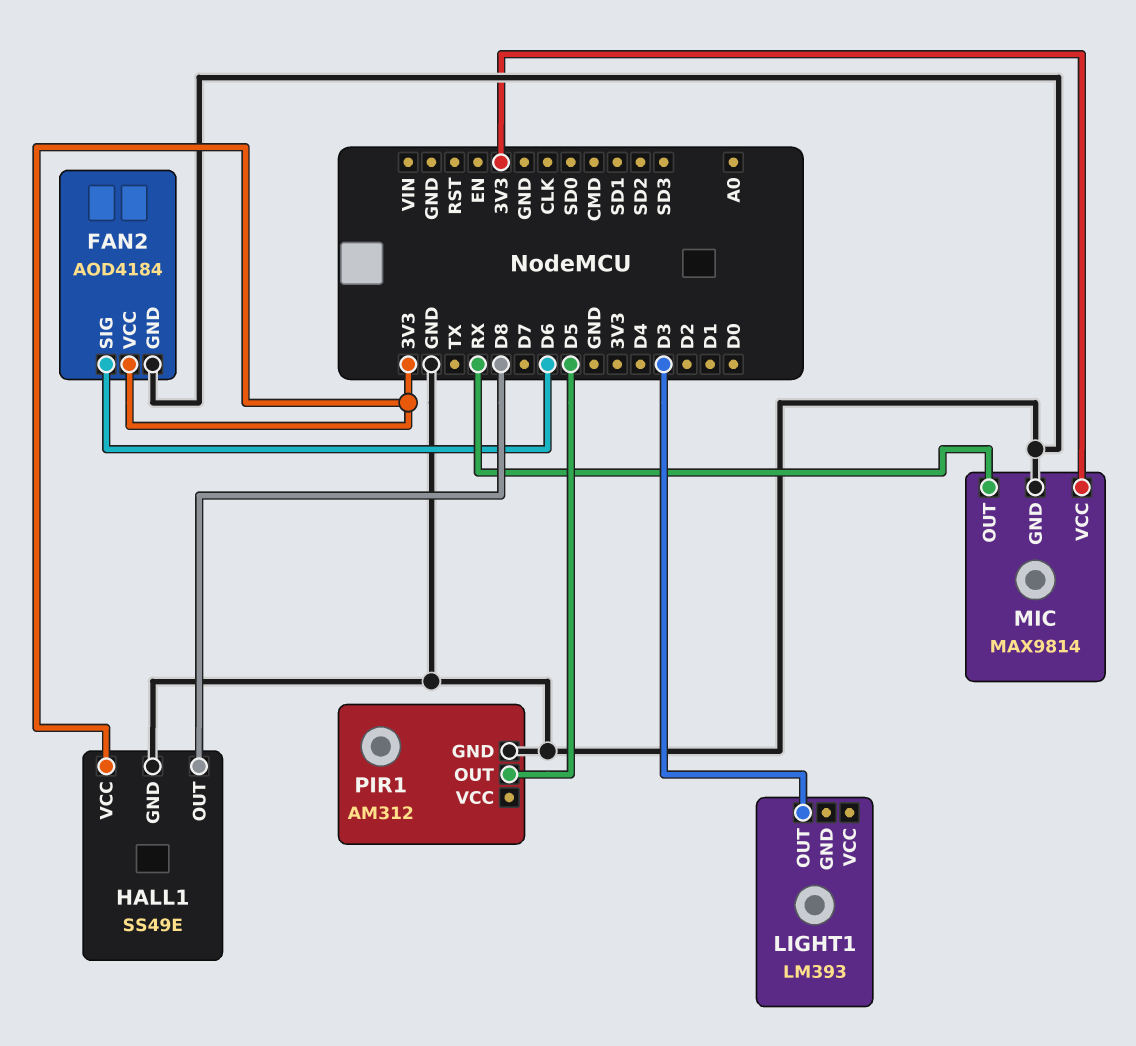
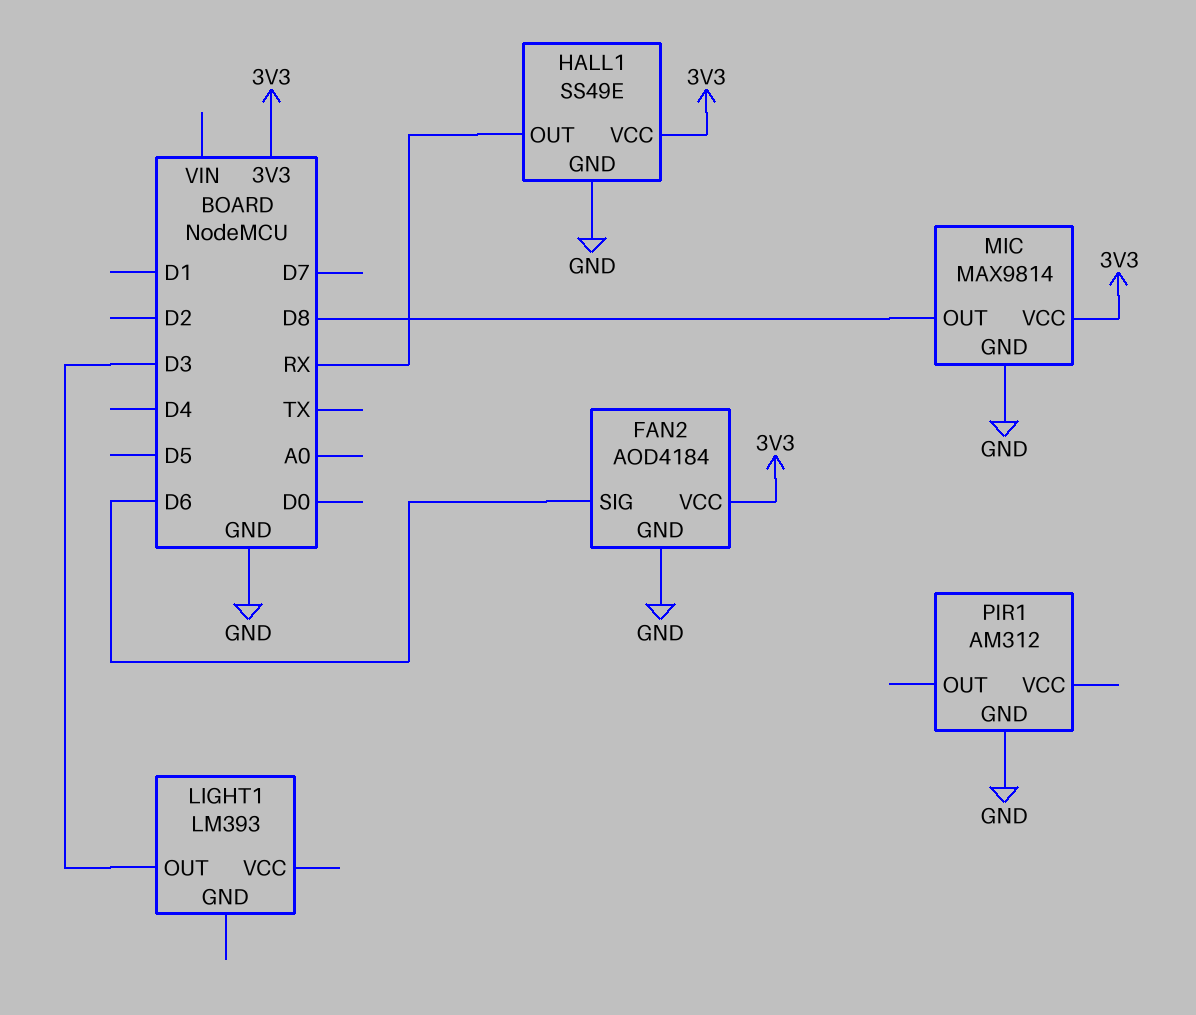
HALL1 pin OUT: D8 -> RX
MIC pin OUT: RX -> D8
PIR1 pin OUT: D5 -> none

